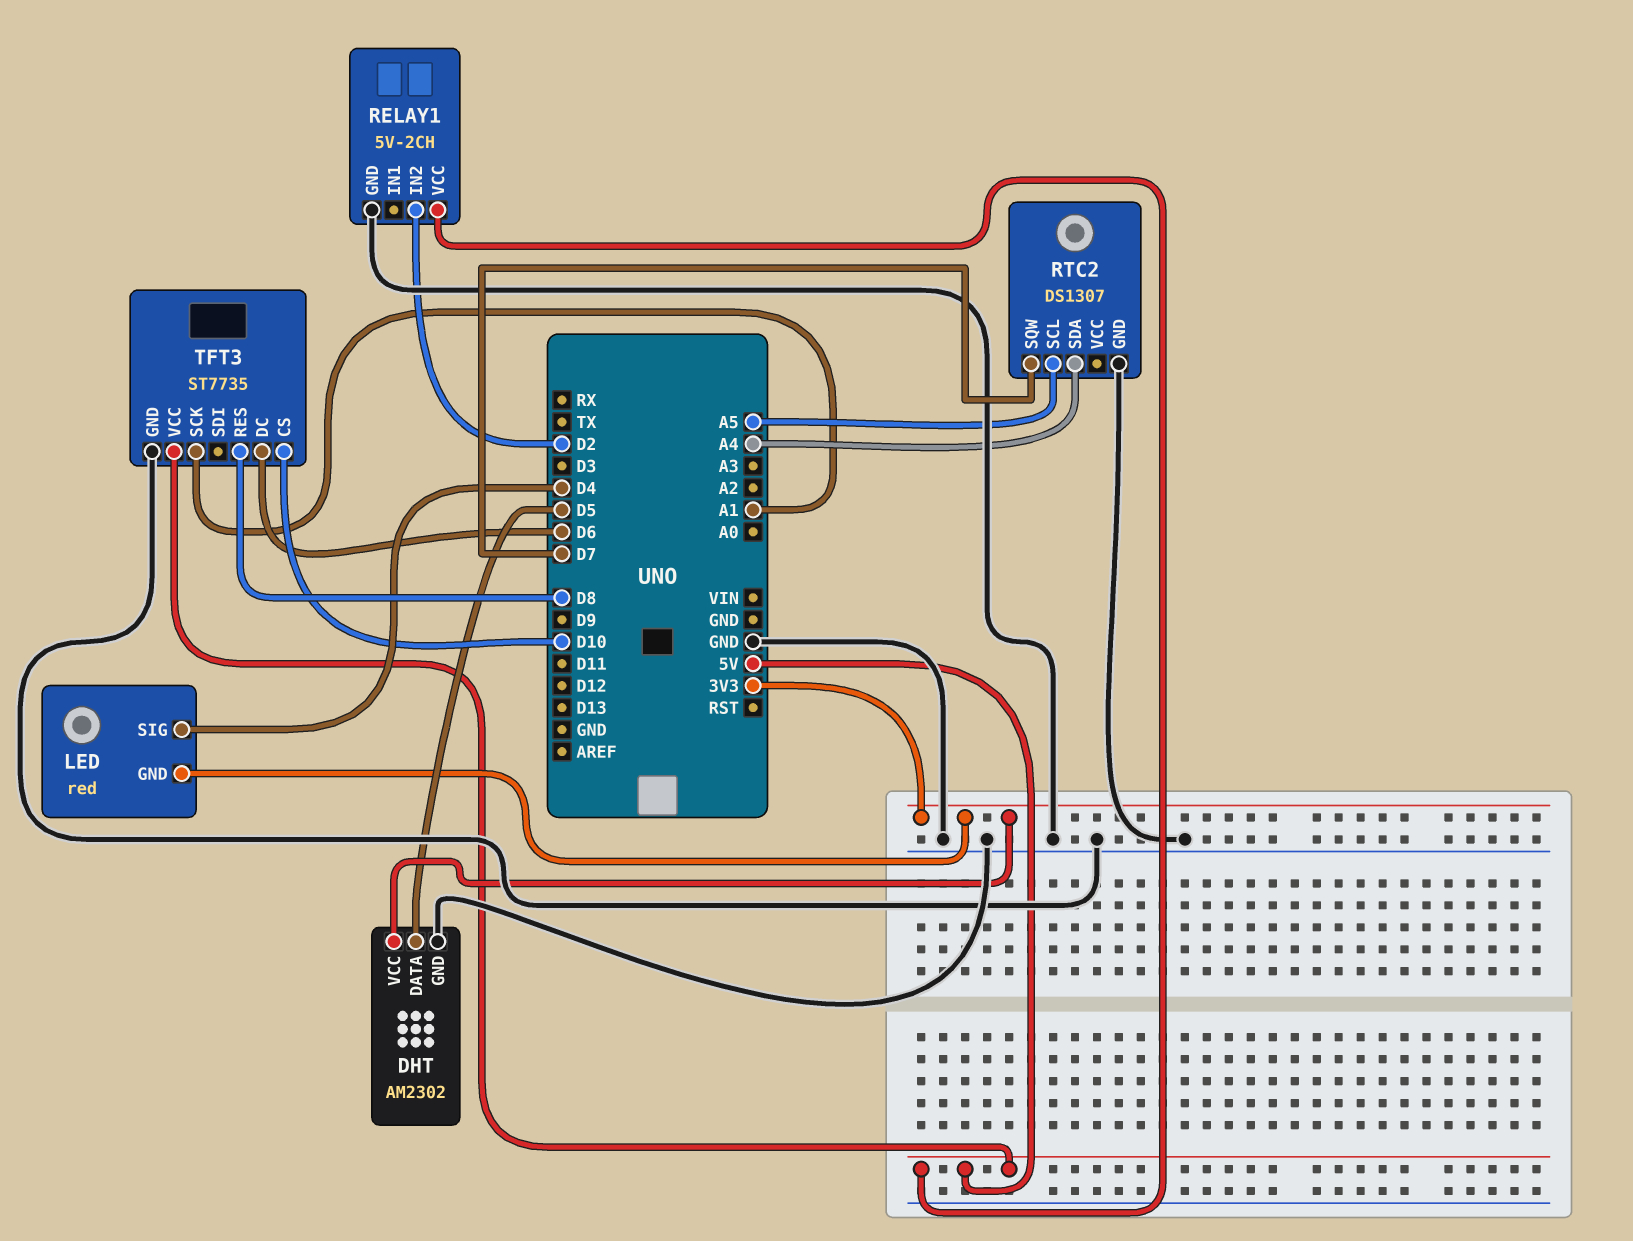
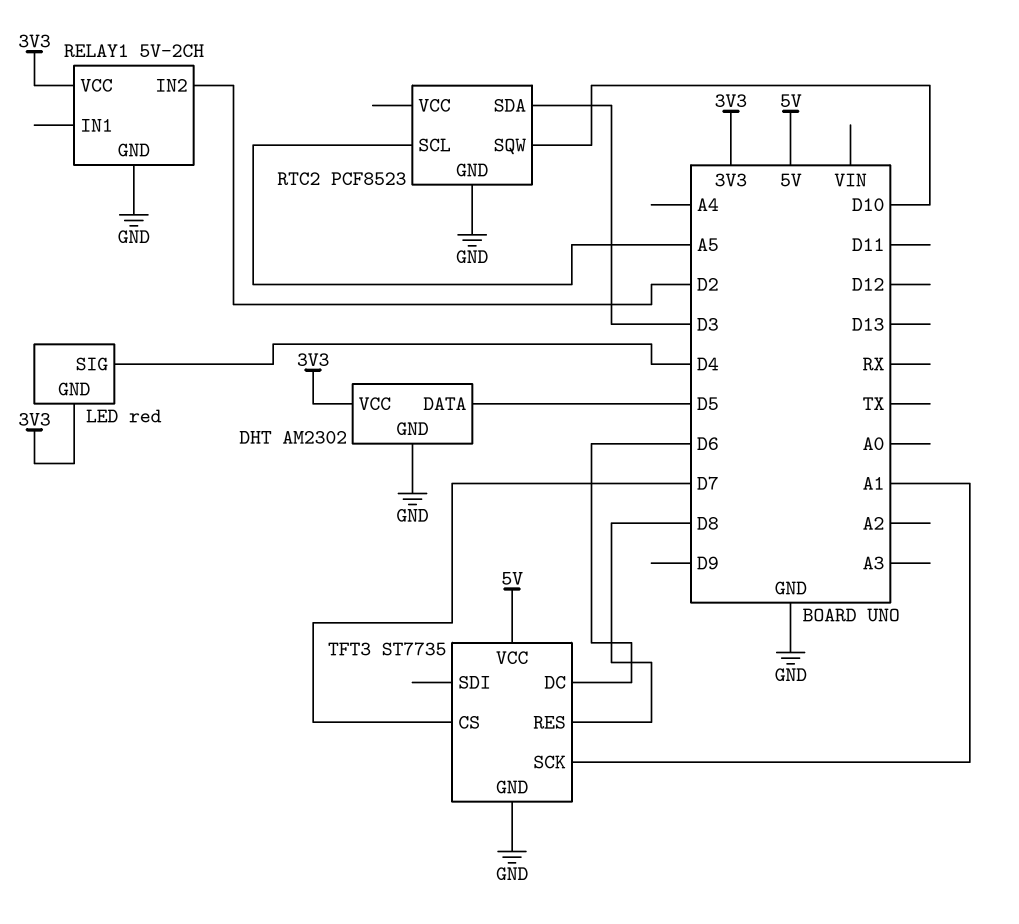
RELAY1 pin VCC: 5V -> 3V3
RTC2: DS1307 -> PCF8523
RTC2 pin SDA: A4 -> D3
RTC2 pin SQW: D7 -> D10
TFT3 pin CS: D10 -> D7

